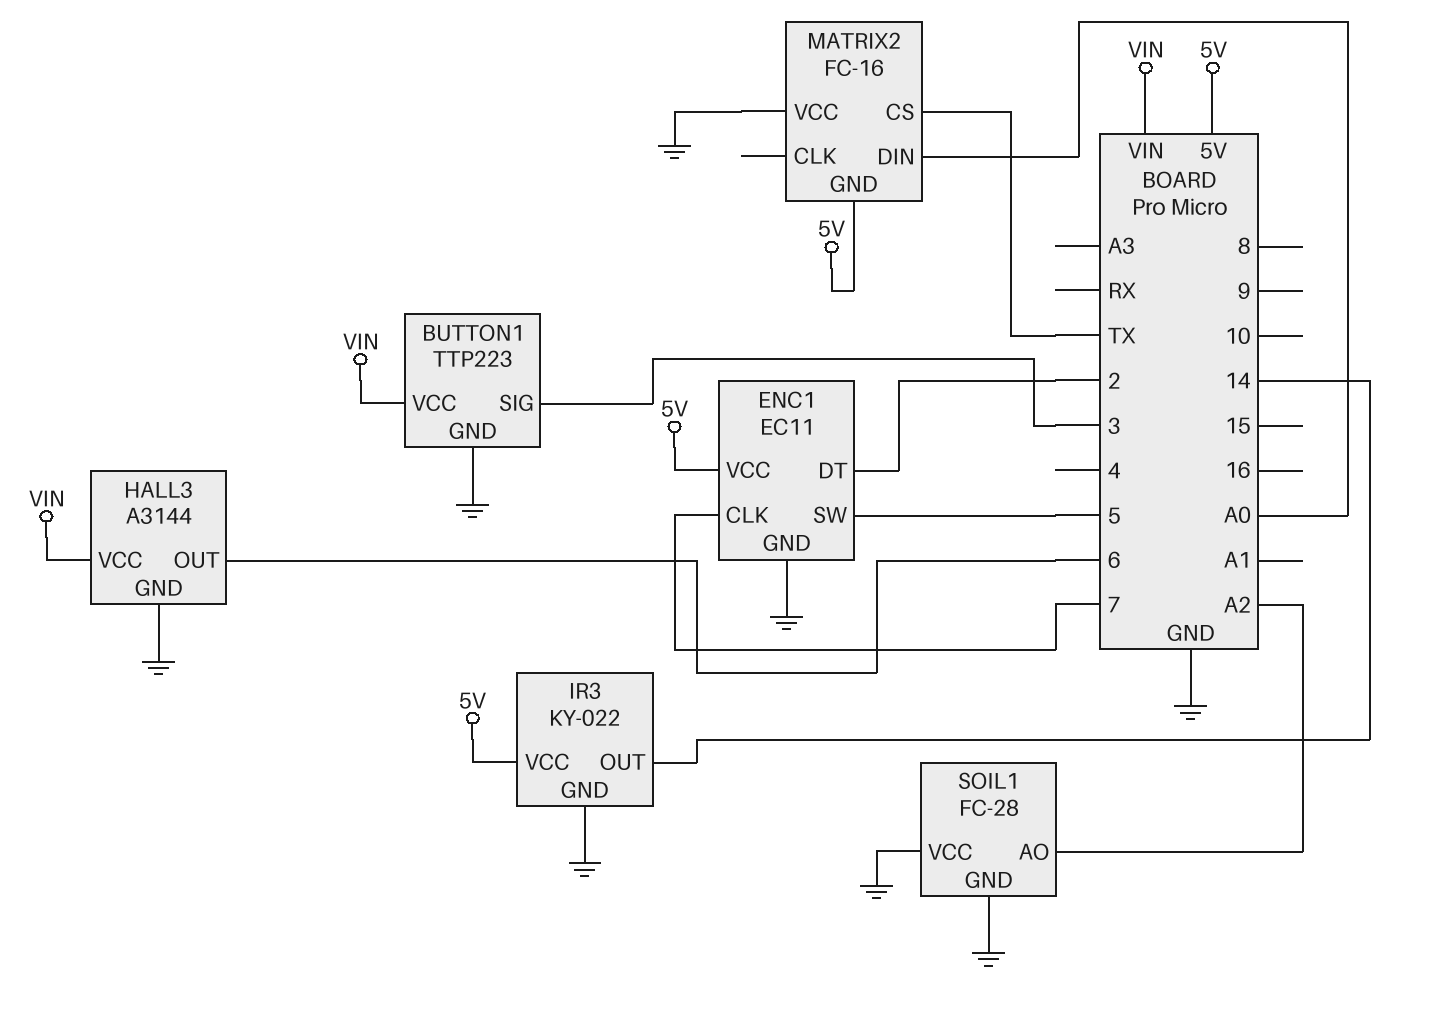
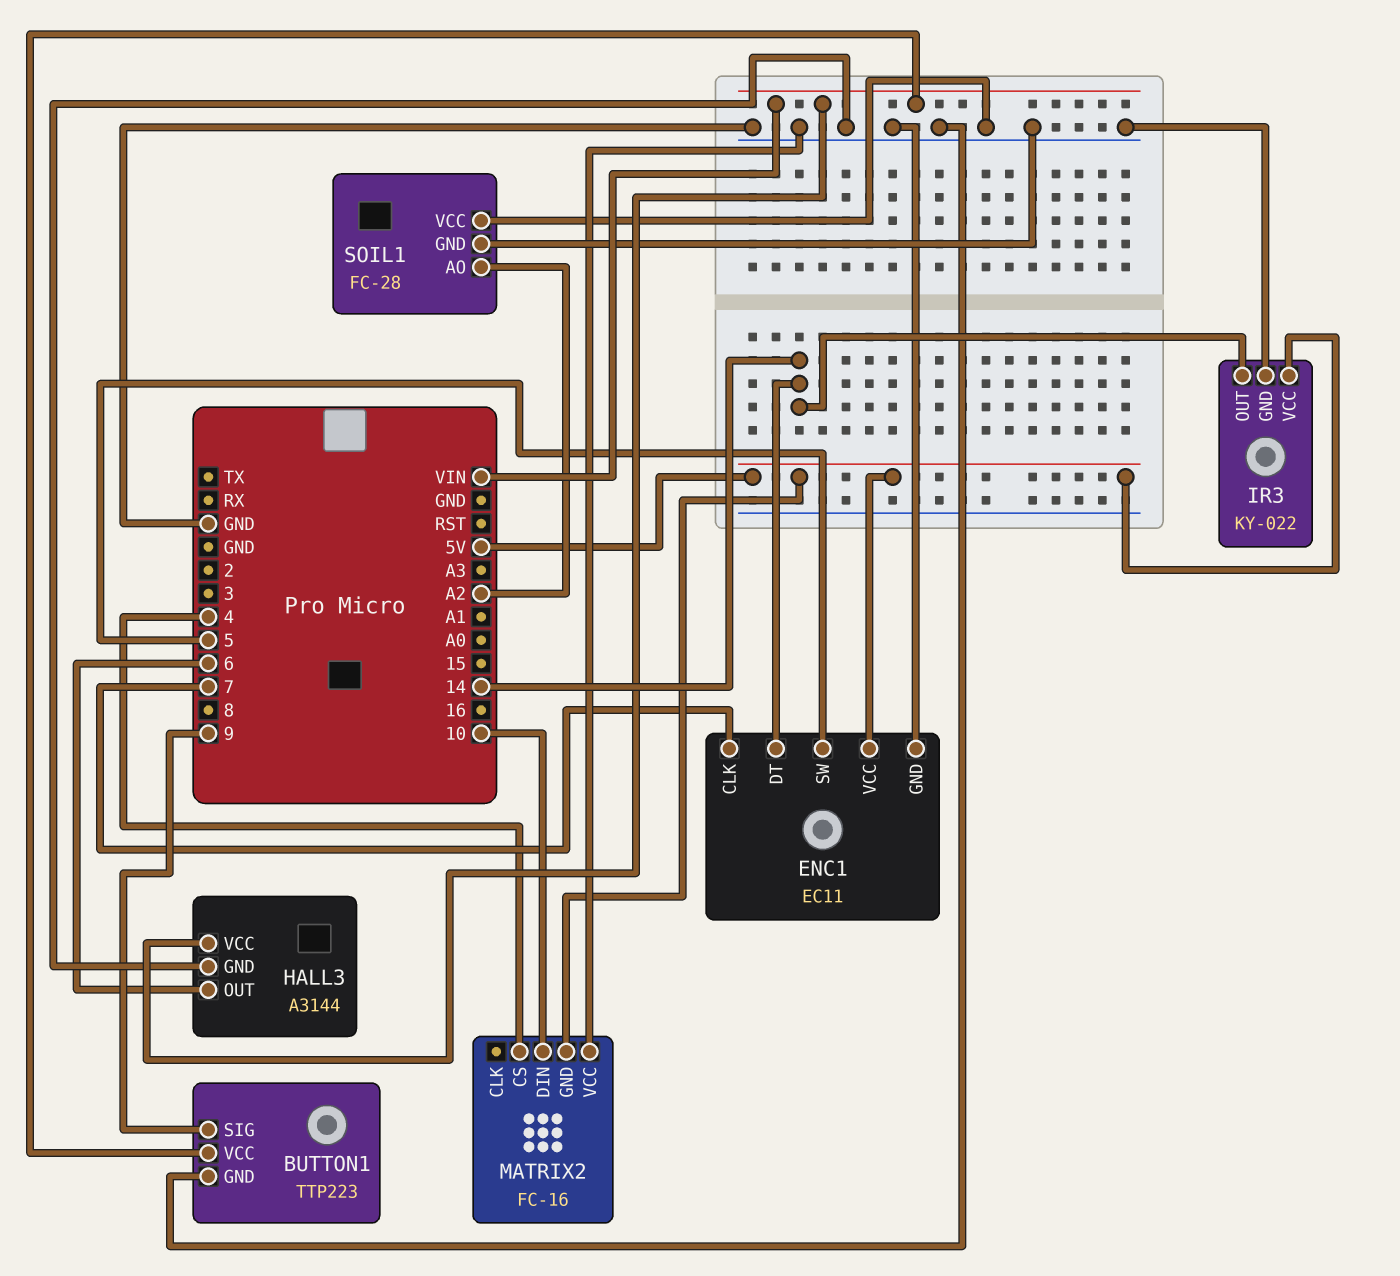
BUTTON1 pin SIG: 3 -> 9
ENC1 pin DT: 2 -> 14
MATRIX2 pin CS: TX -> 4
MATRIX2 pin DIN: A0 -> 10

